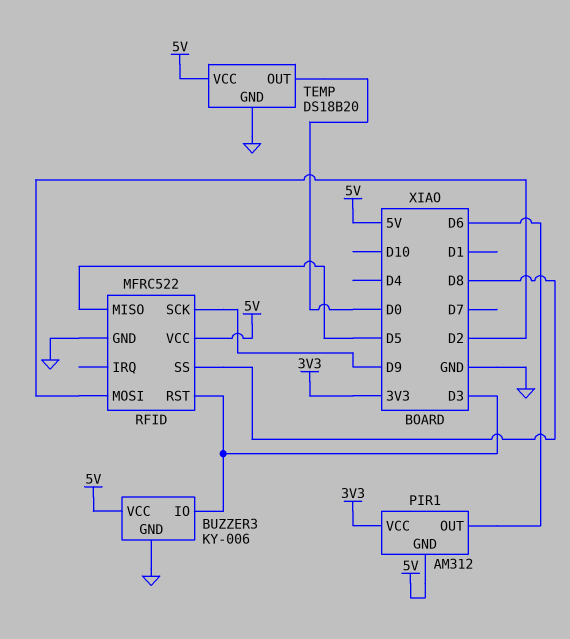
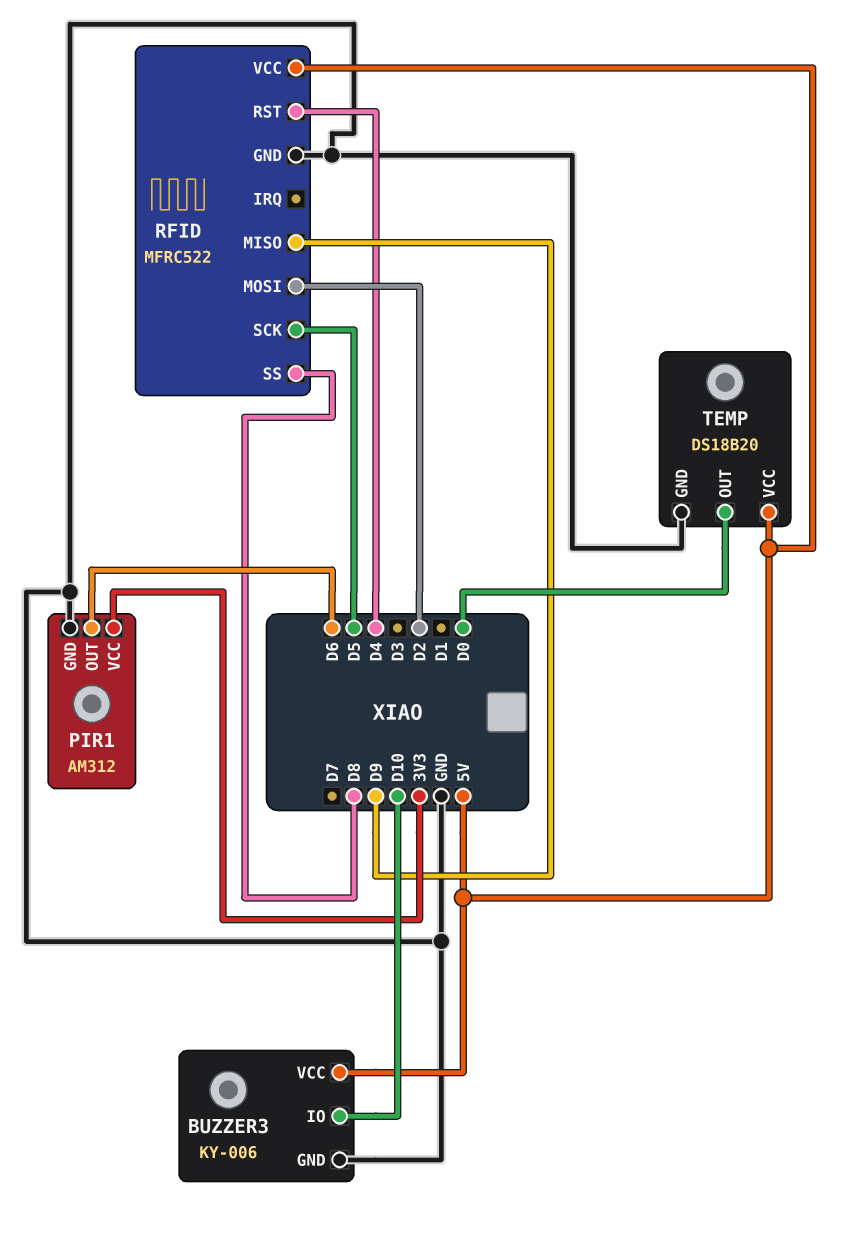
BUZZER3 pin IO: D3 -> D10
PIR1 pin GND: 5V -> GND
RFID pin MISO: D5 -> D9
RFID pin RST: D3 -> D4
RFID pin SCK: D9 -> D5

